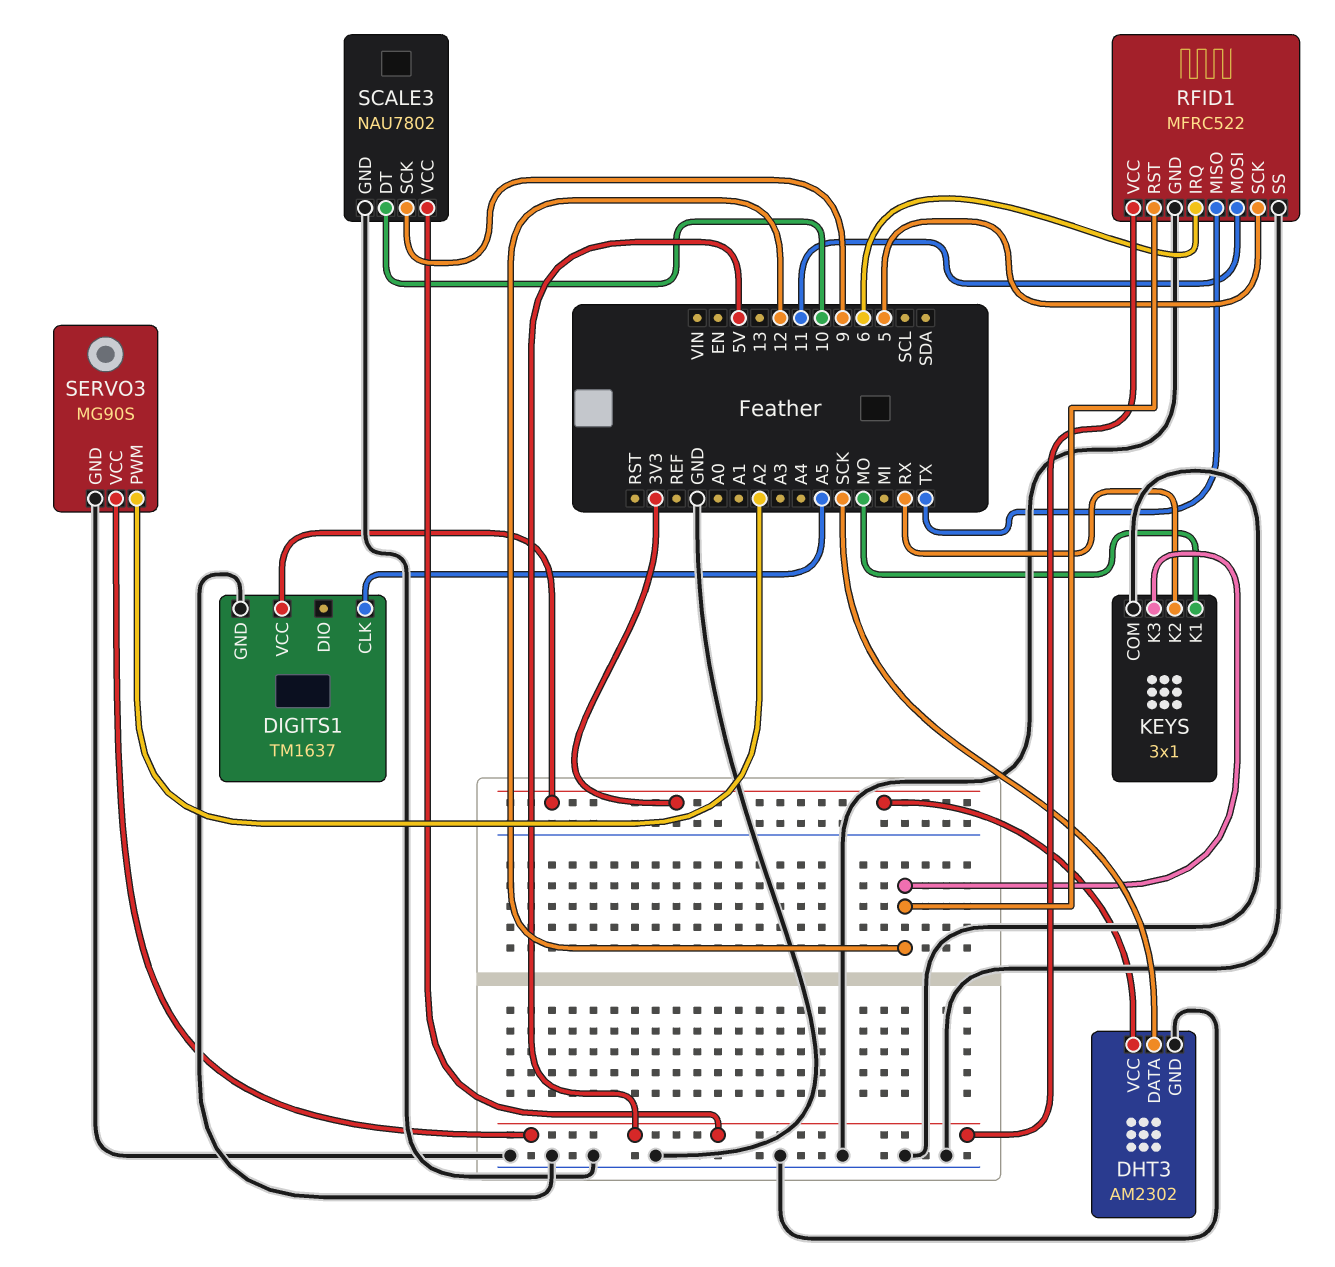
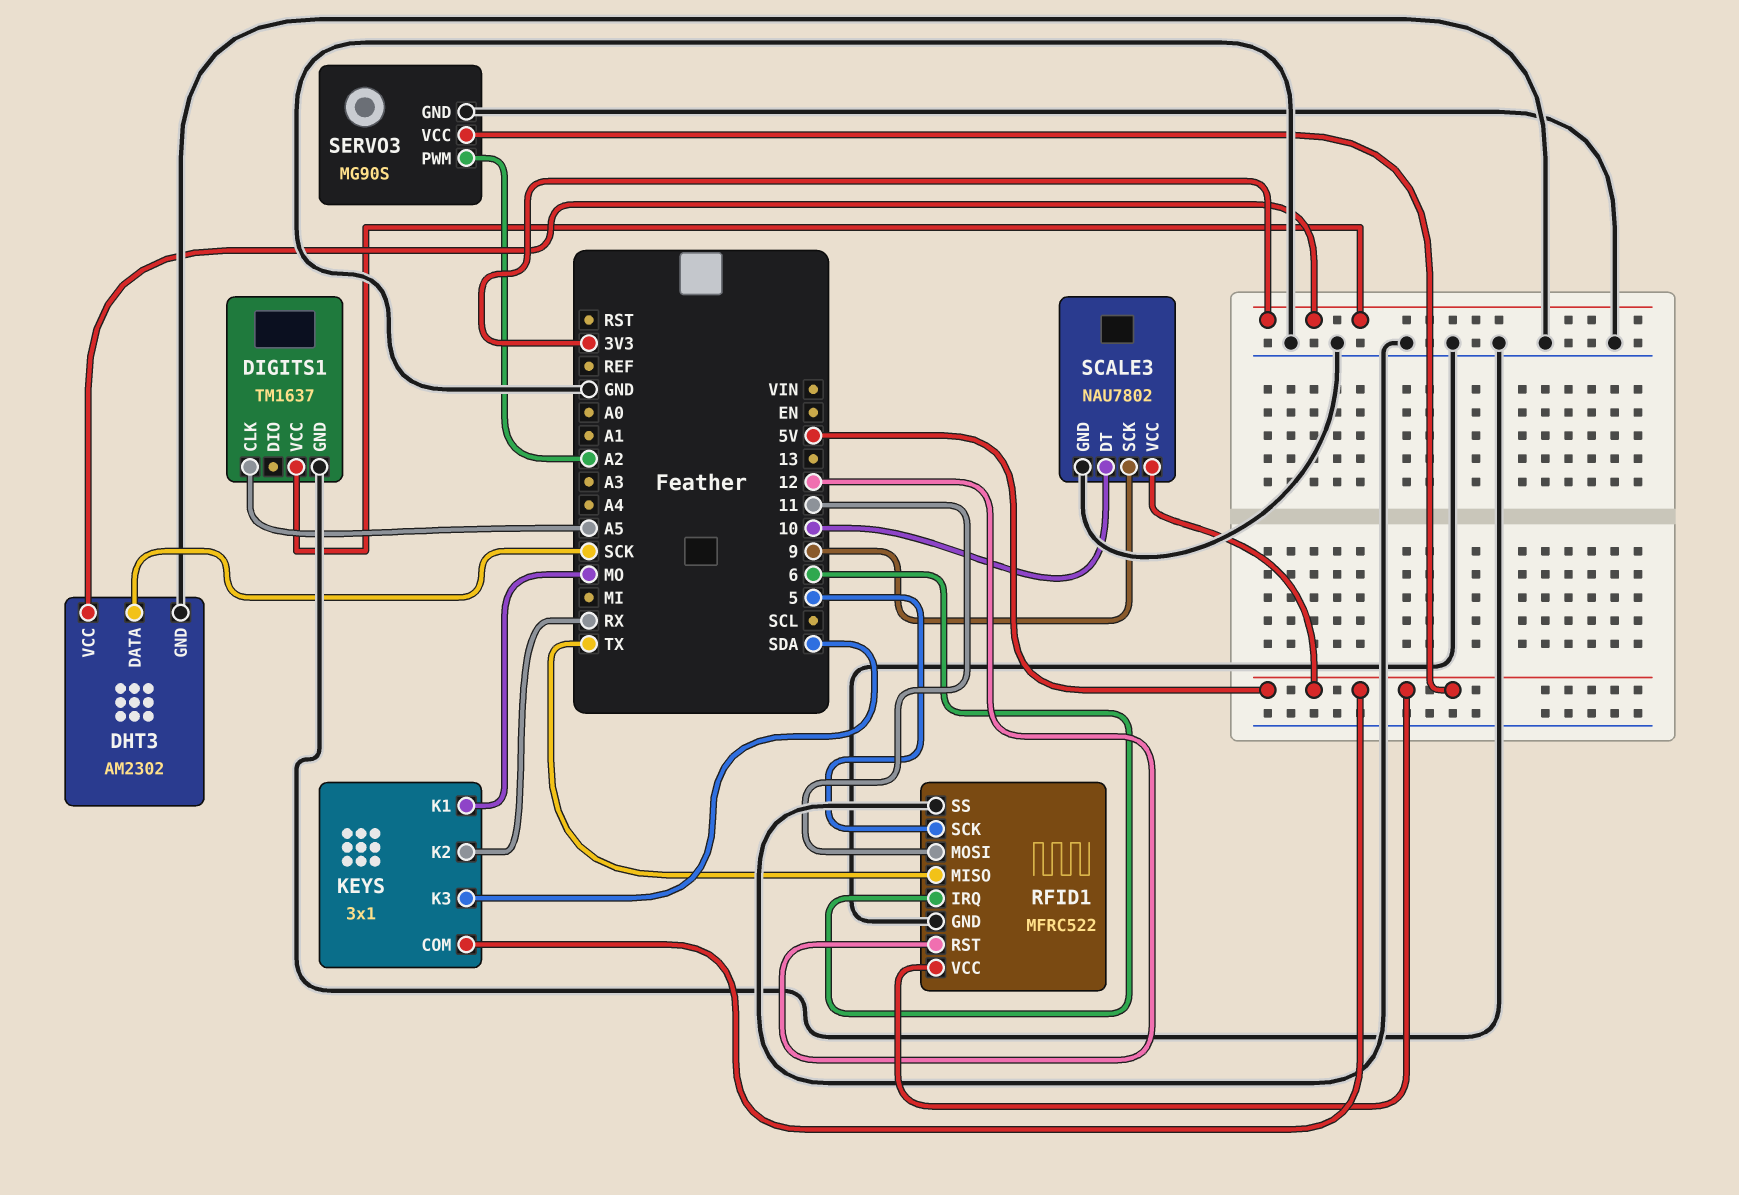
KEYS pin COM: GND -> 5V
KEYS pin K3: 12 -> SDA

